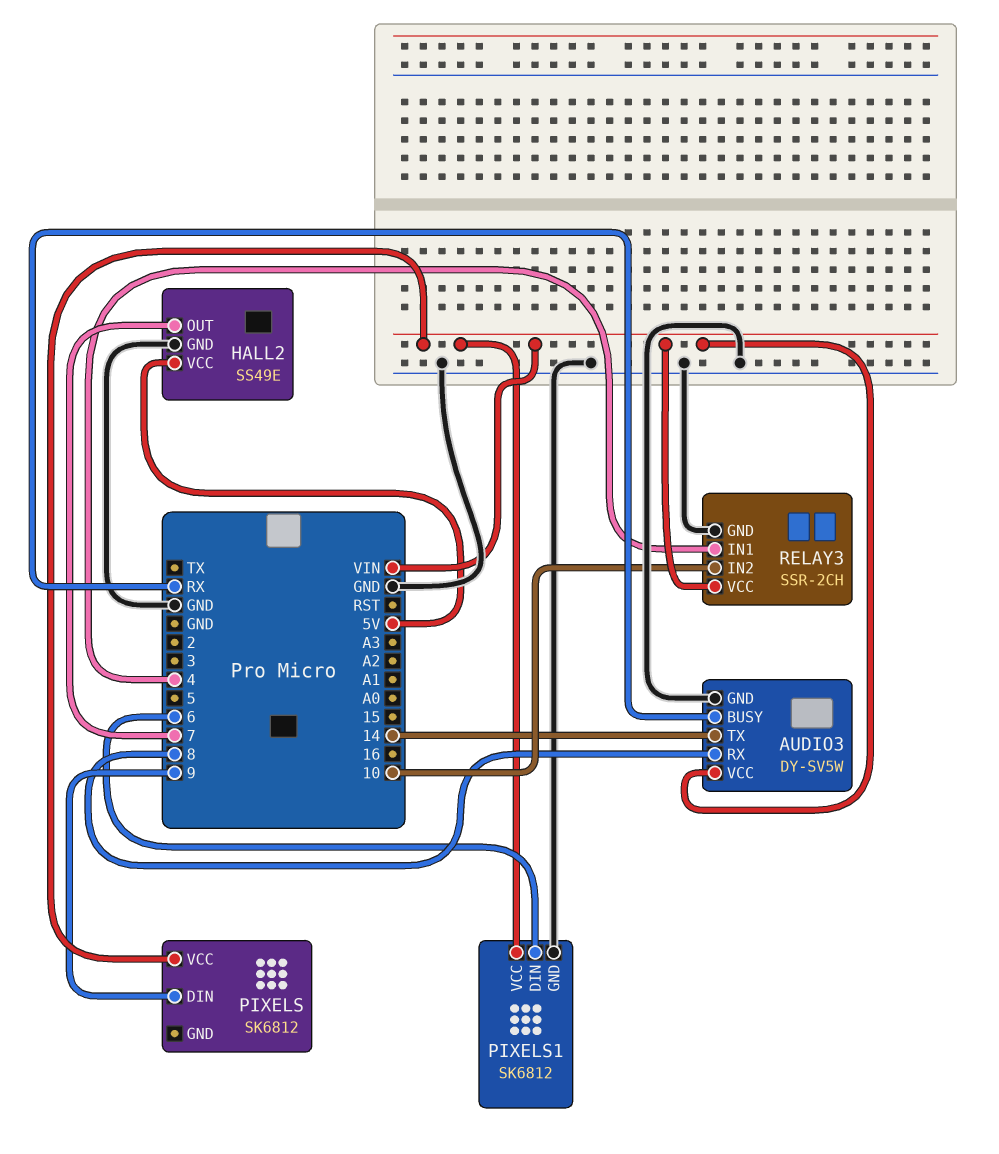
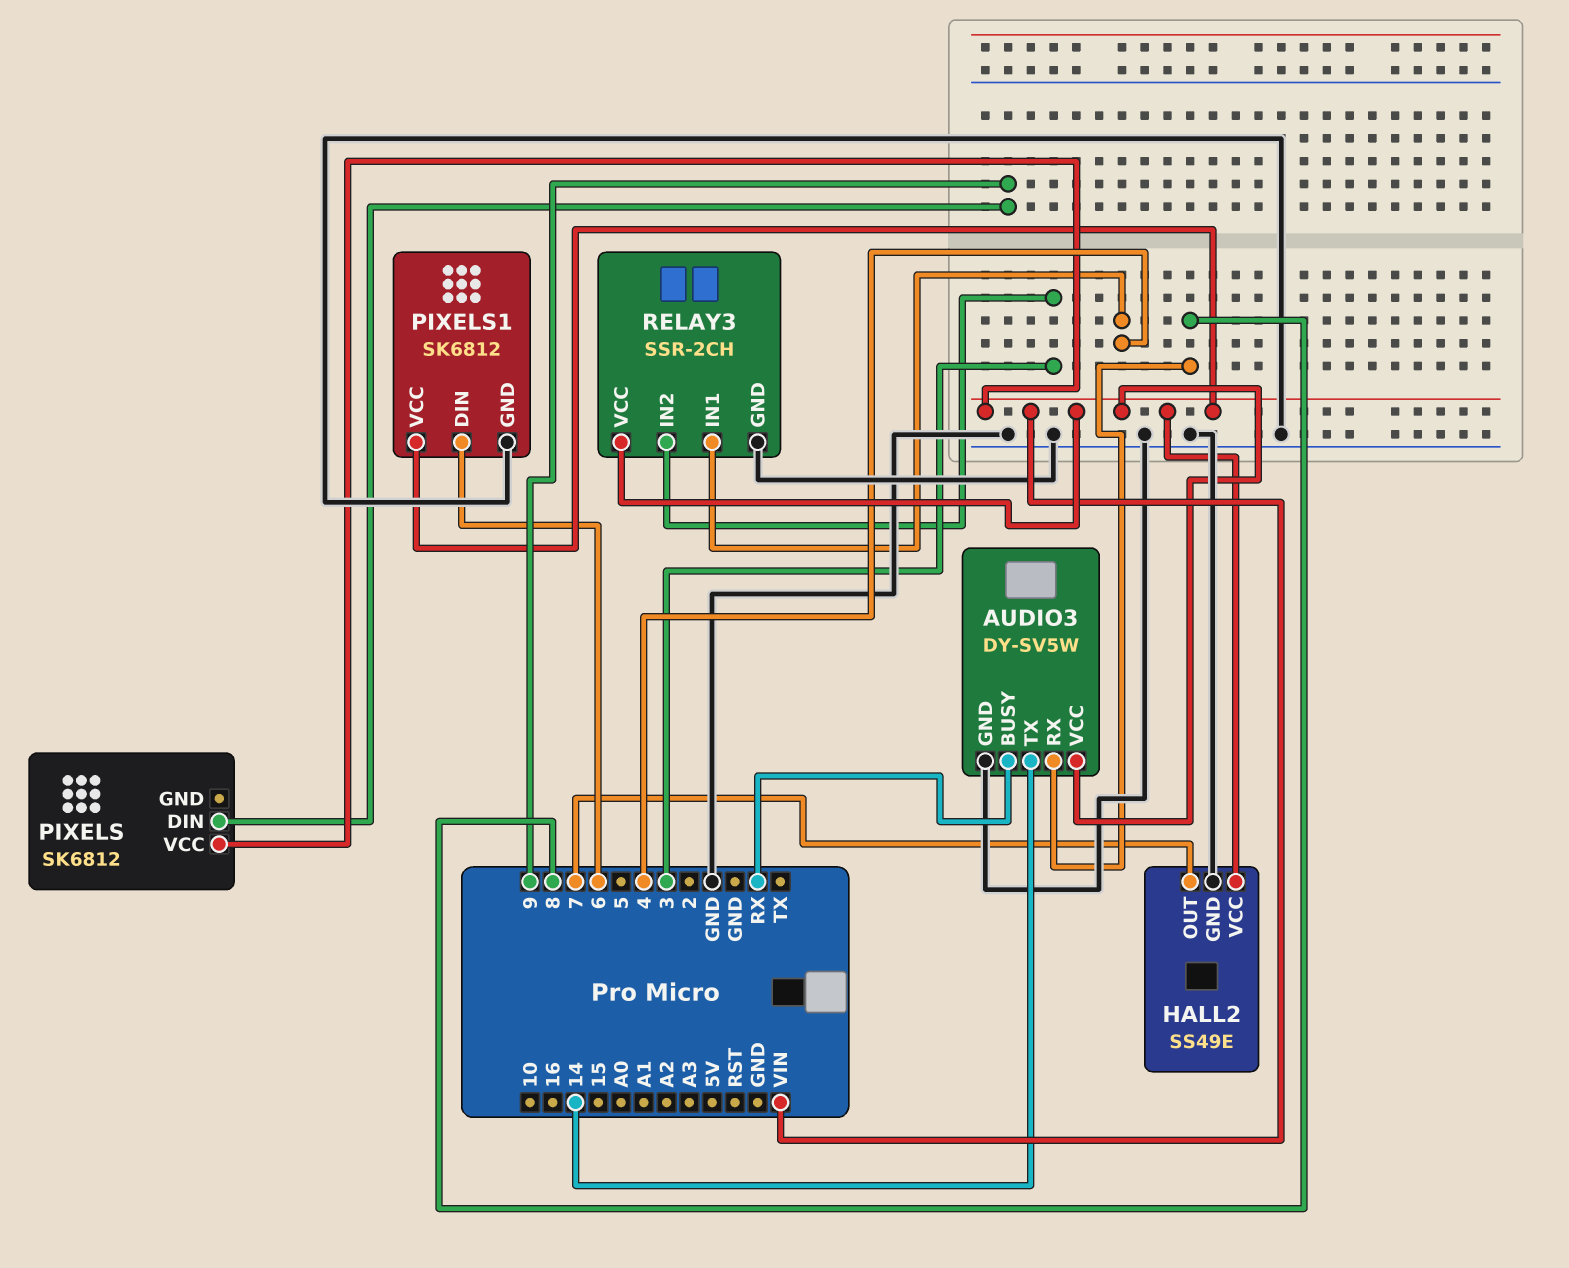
HALL2 pin VCC: 5V -> VIN
RELAY3 pin IN2: 10 -> 3

